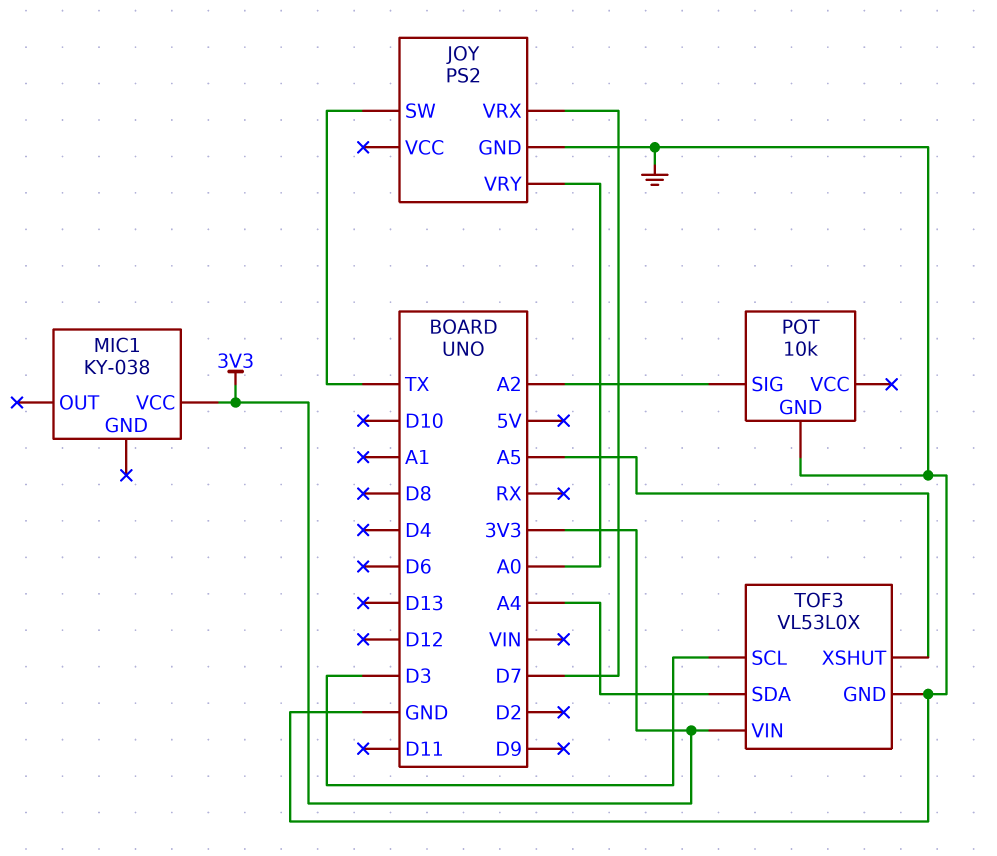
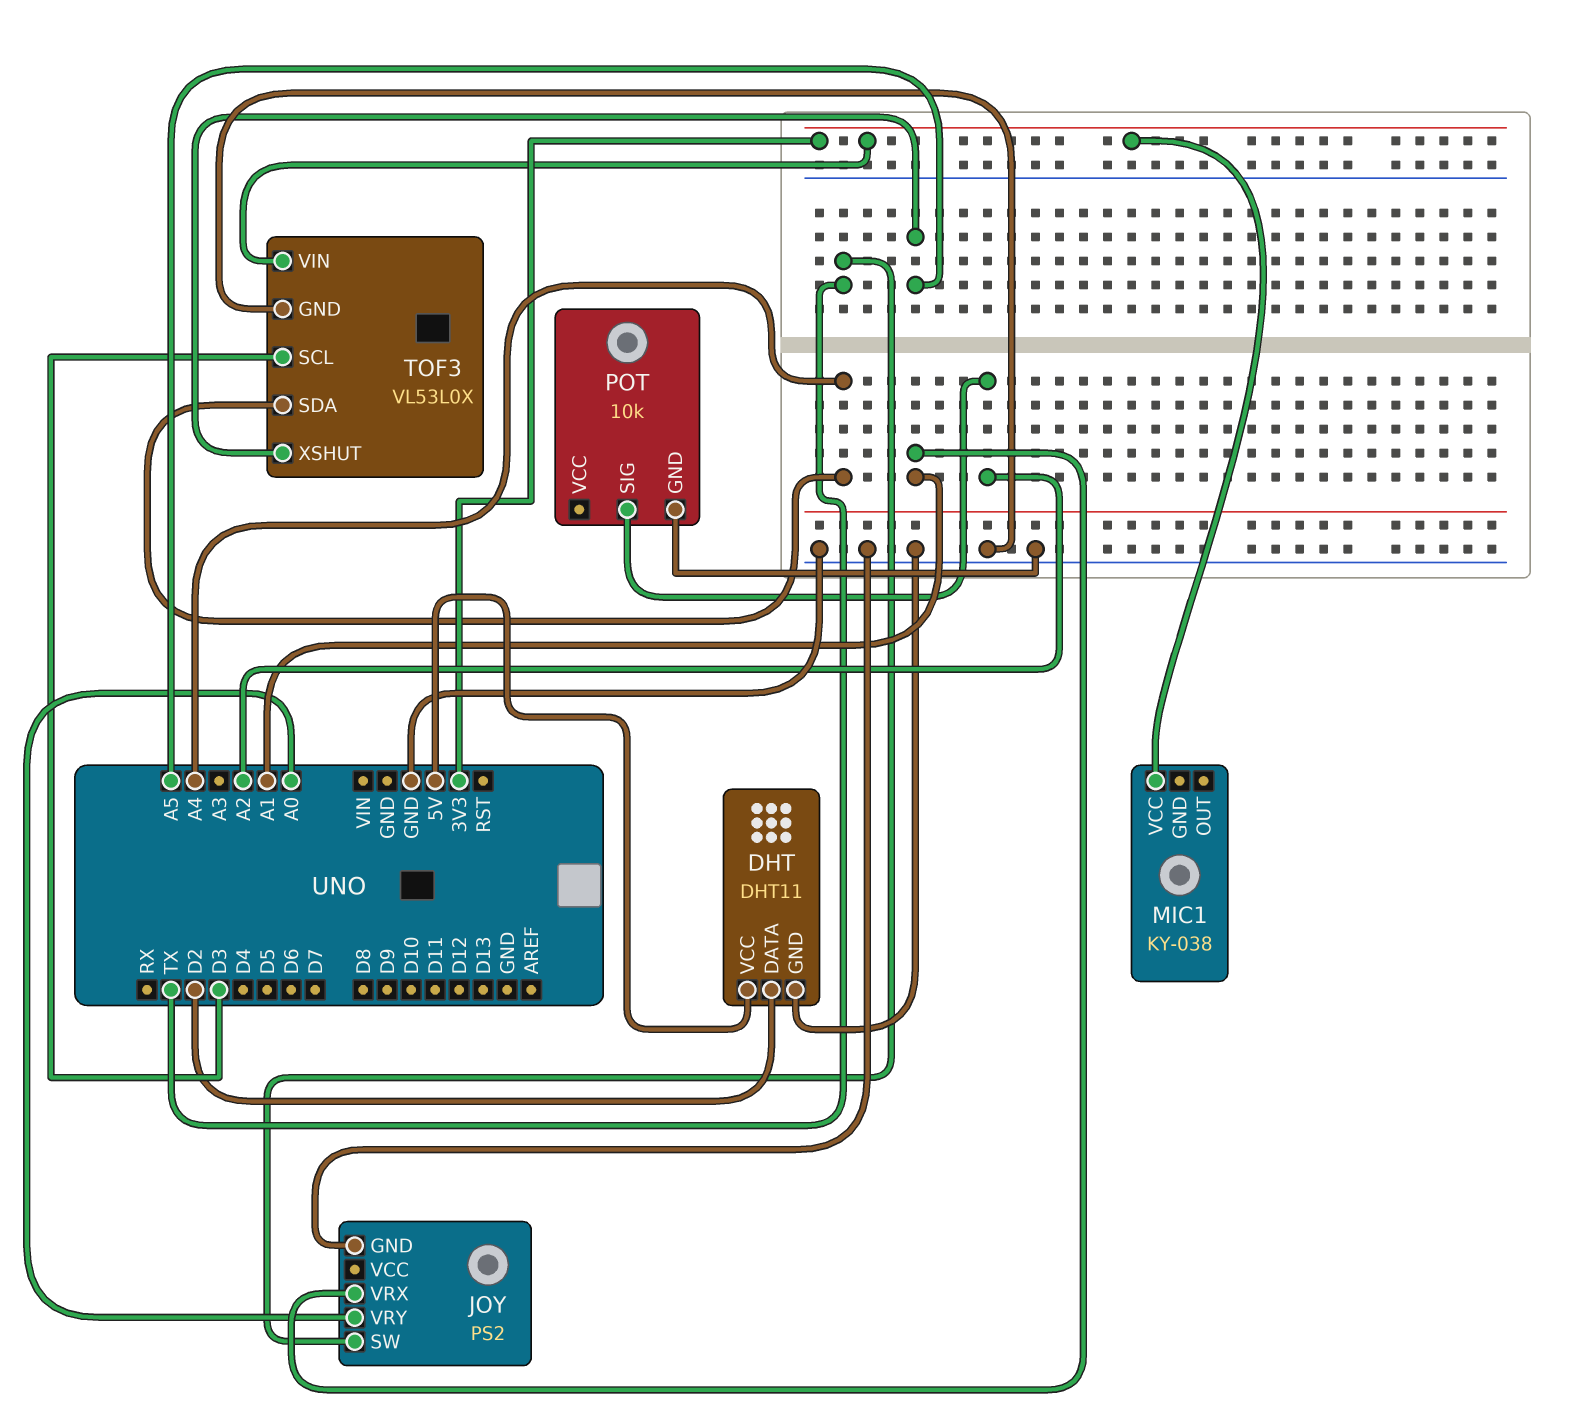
DHT: none -> DHT11
DHT pin DATA: none -> D2
DHT pin GND: none -> GND
DHT pin VCC: none -> 5V
JOY pin VRX: D7 -> A1

